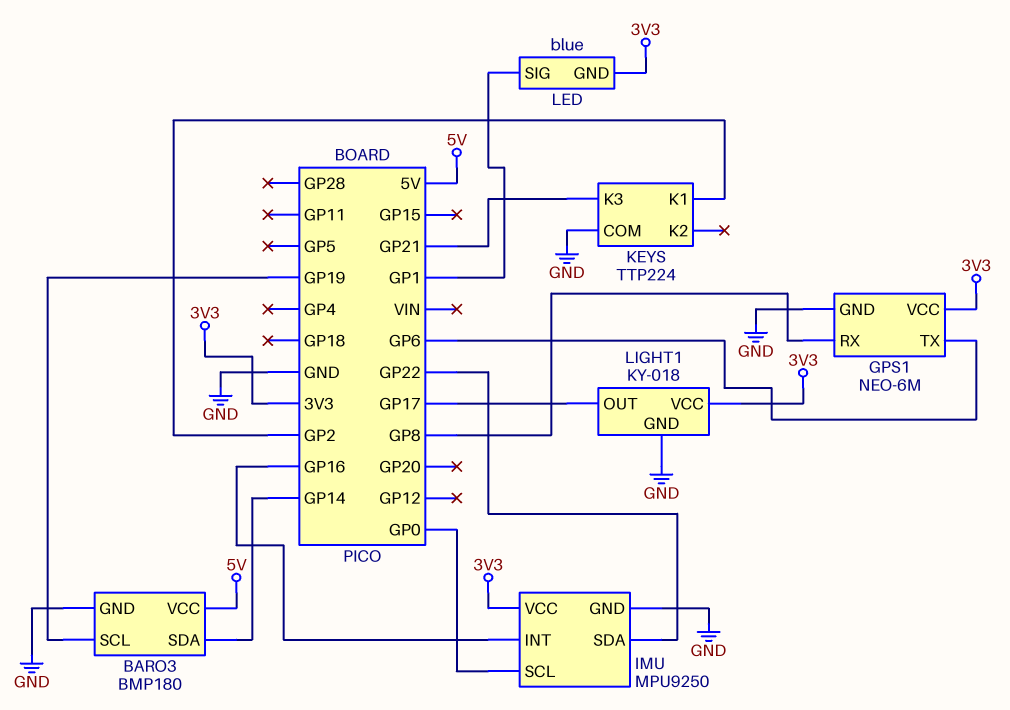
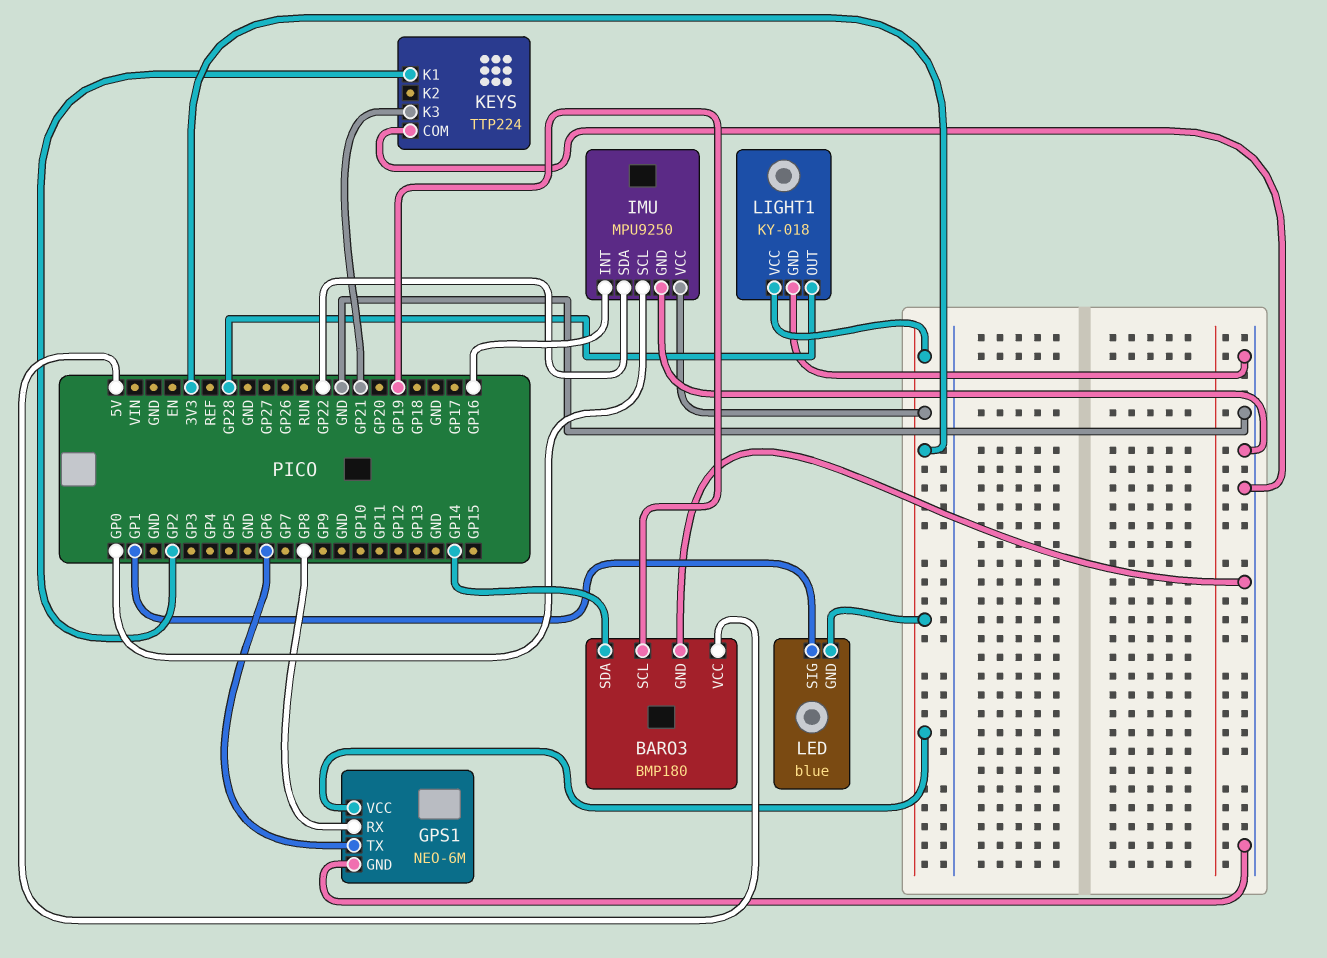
LIGHT1 pin OUT: GP17 -> GP28

